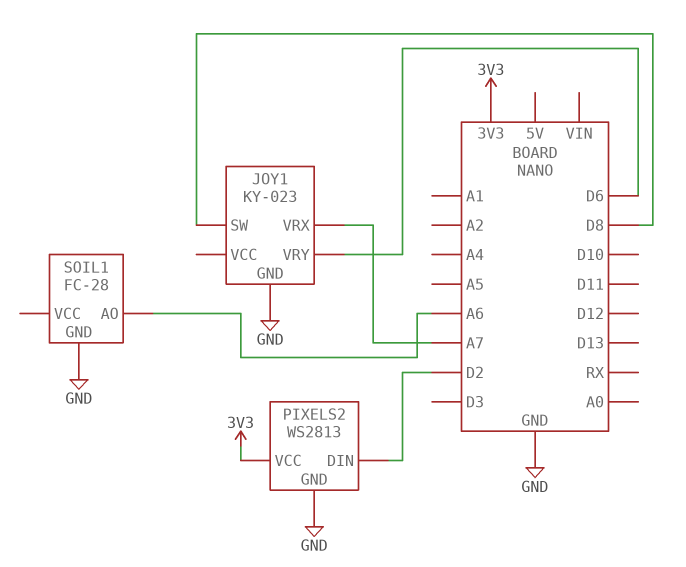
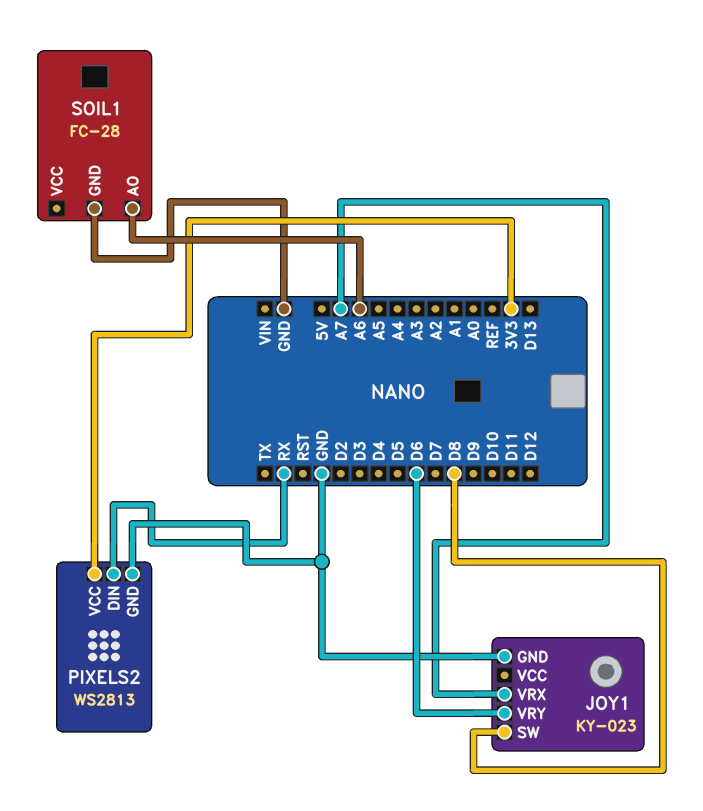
PIXELS2 pin DIN: D2 -> RX

